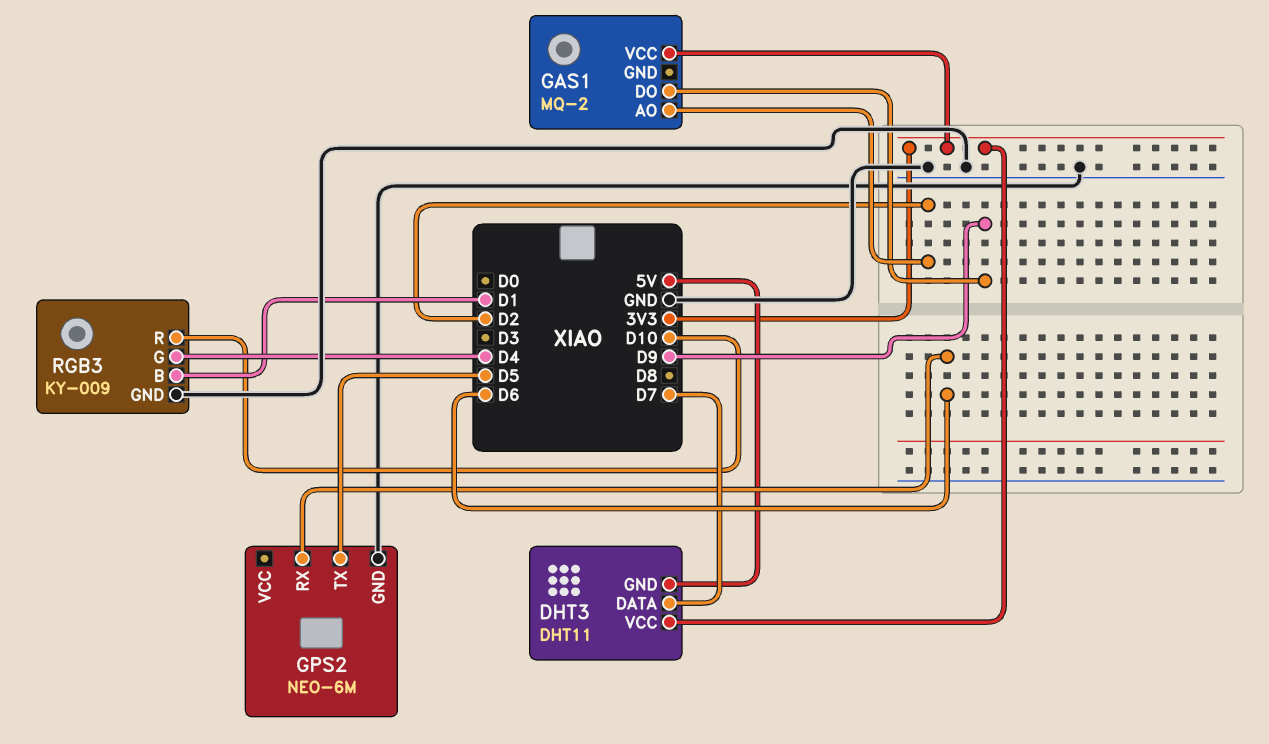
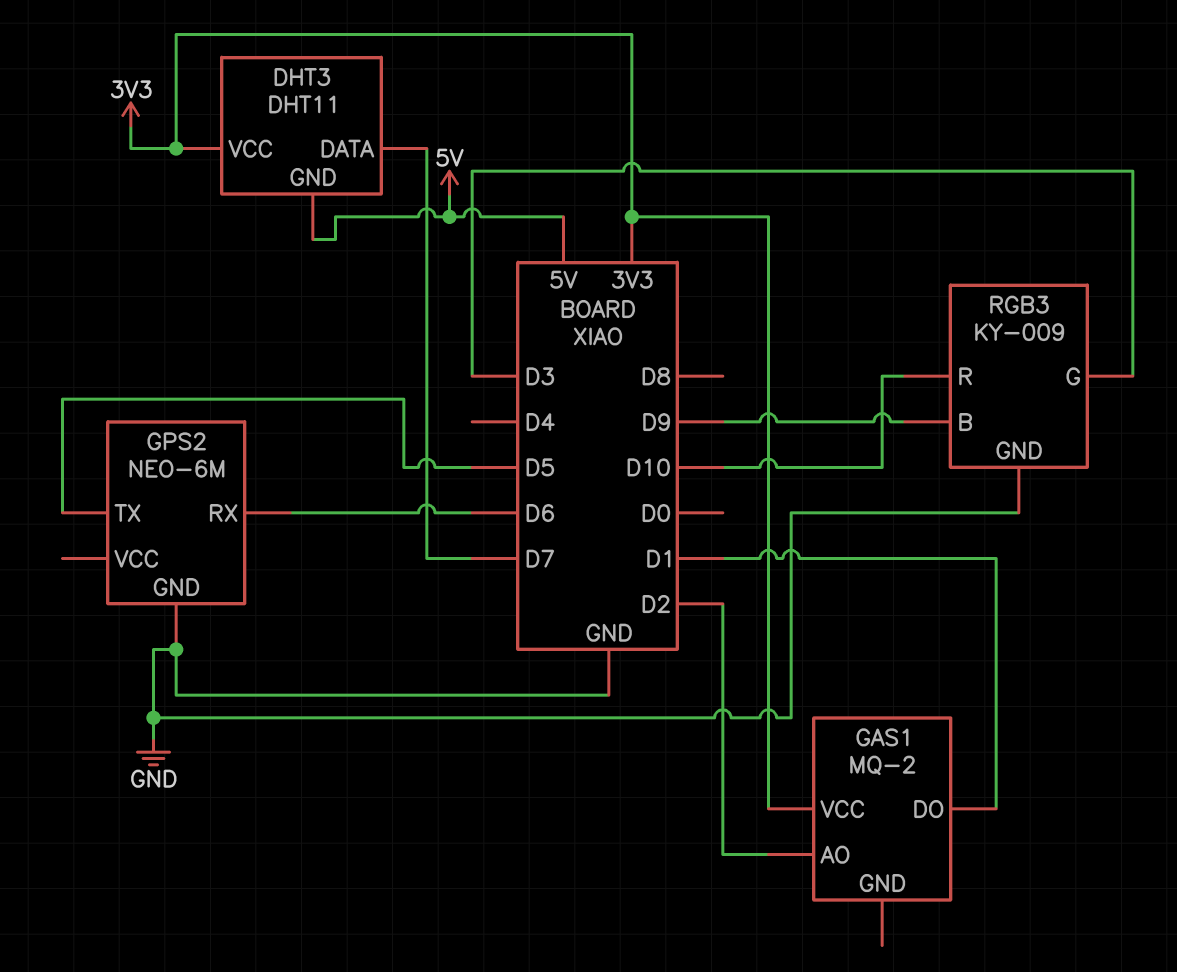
GAS1 pin DO: D9 -> D1
RGB3 pin B: D1 -> D9
RGB3 pin G: D4 -> D3

